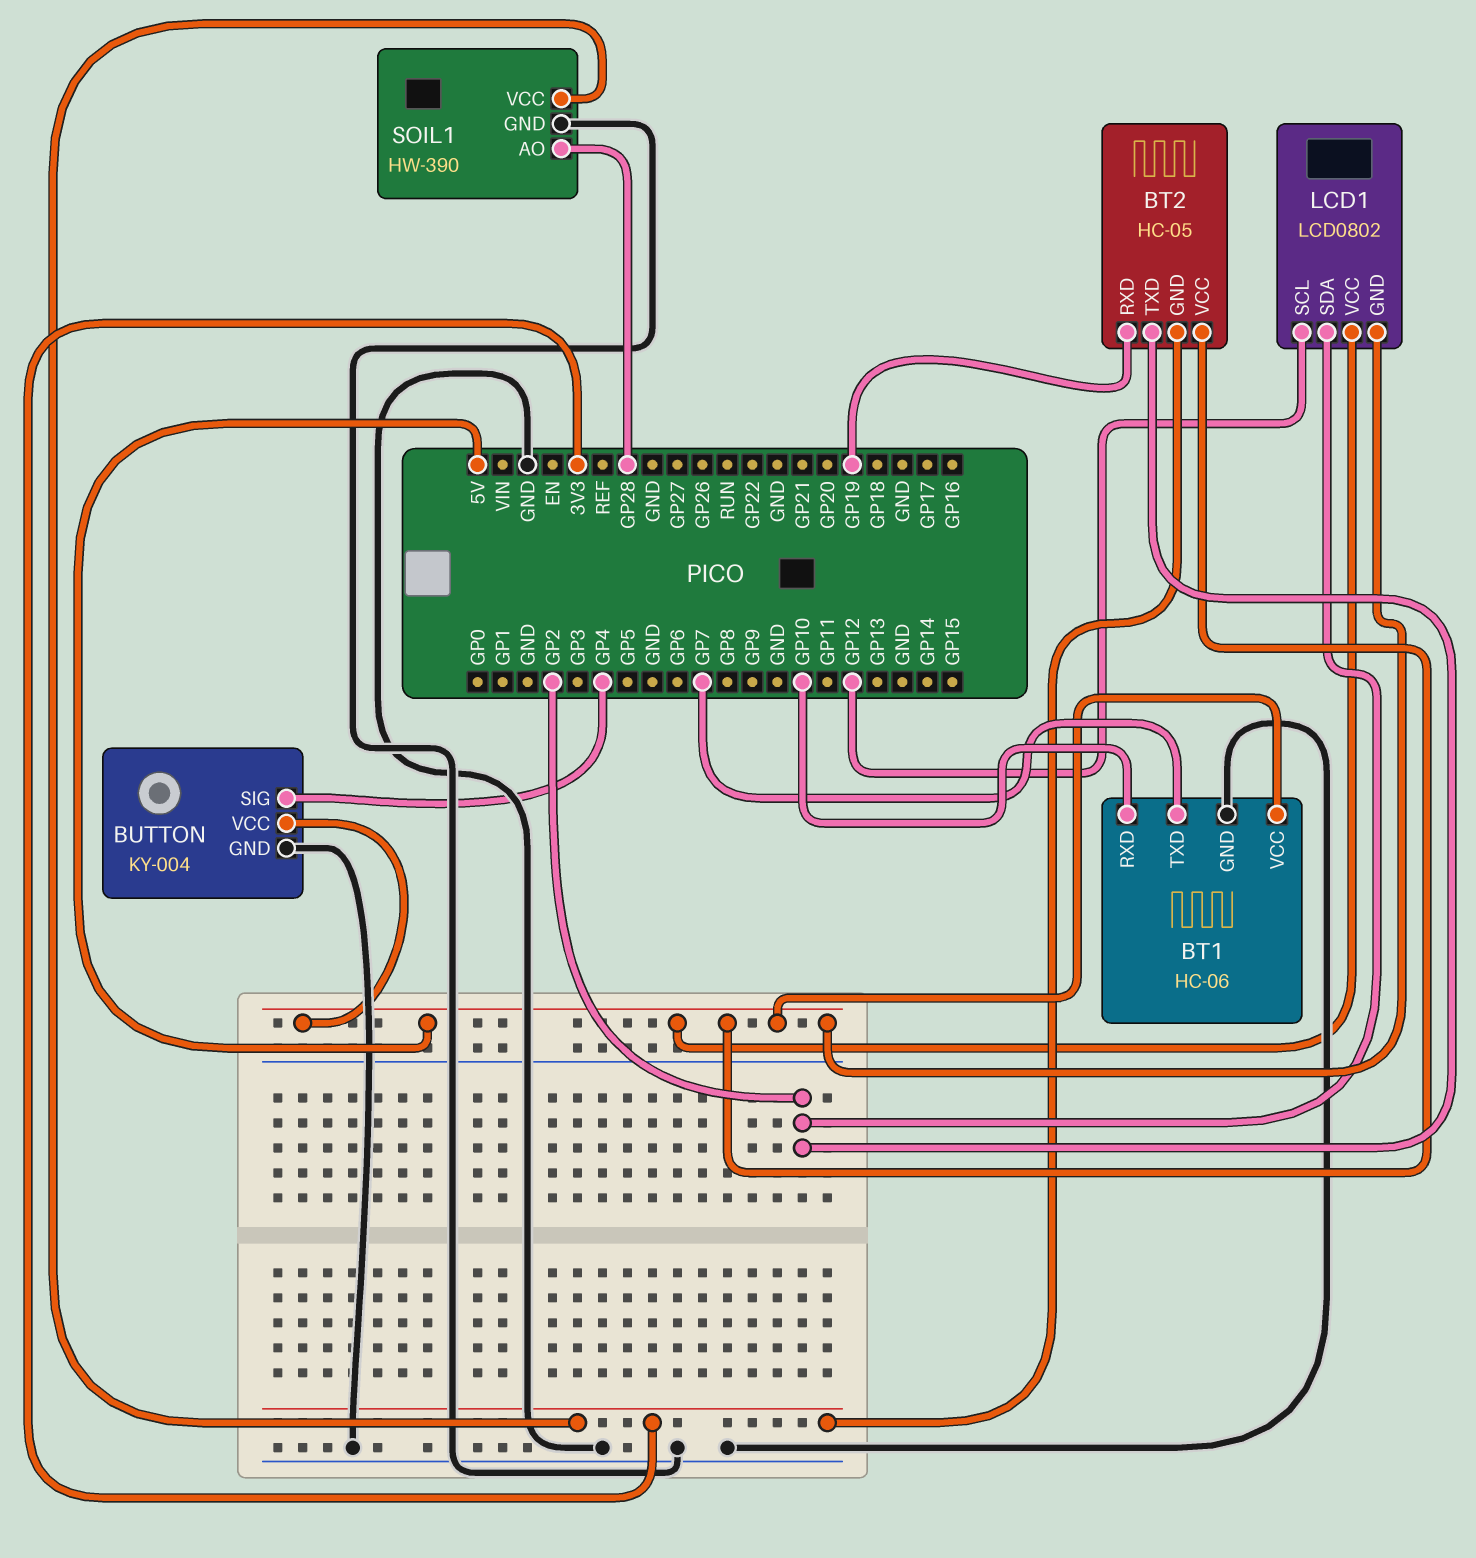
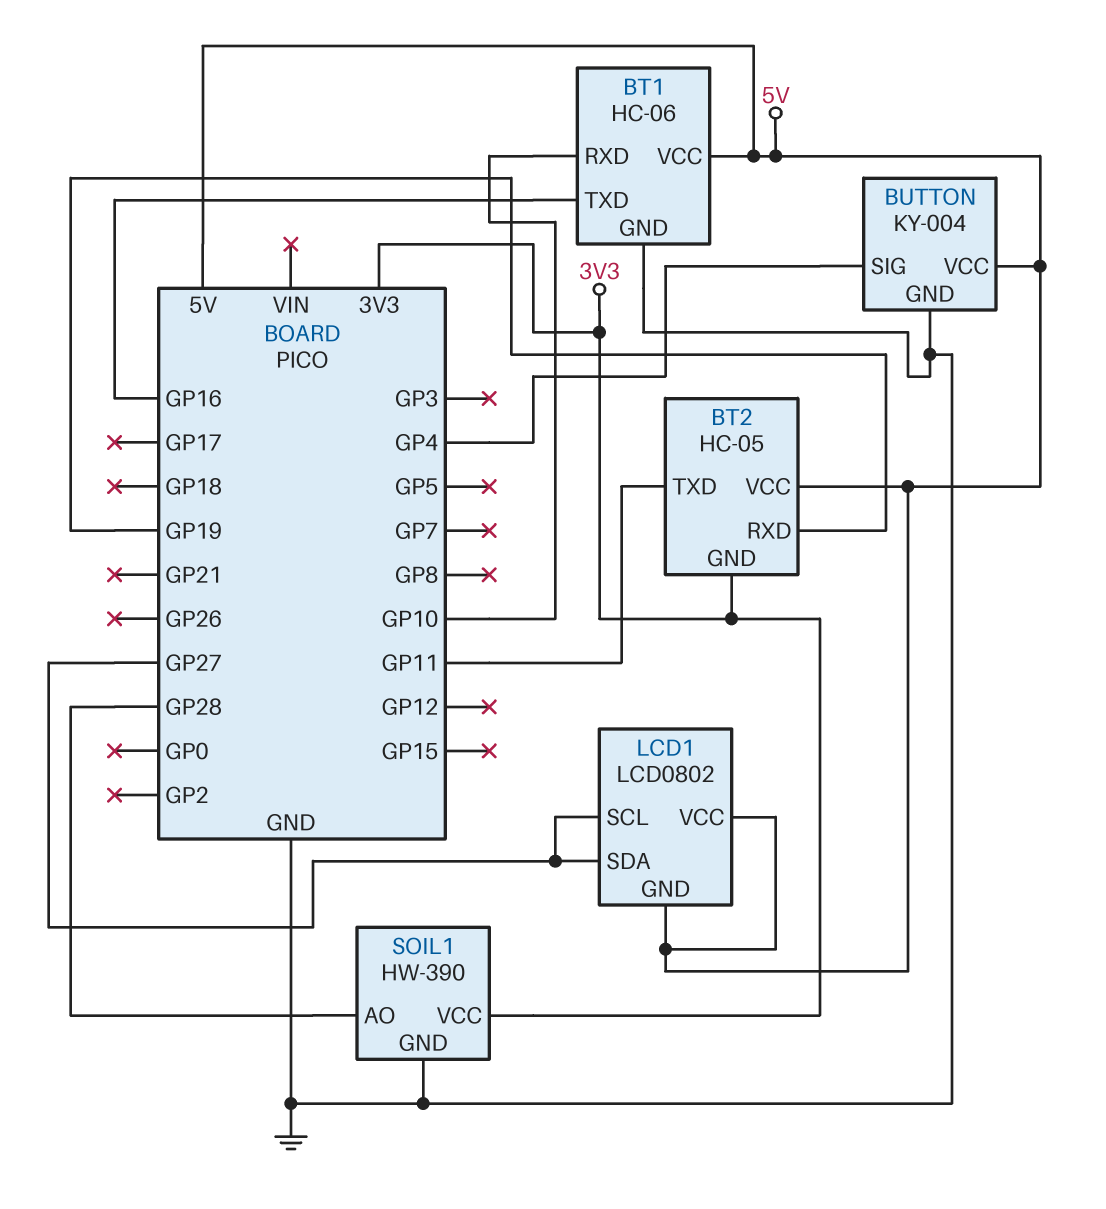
BT1 pin TXD: GP7 -> GP16
BT2 pin TXD: GP2 -> GP11
LCD1 pin SCL: GP12 -> GP27
LCD1 pin SDA: GP2 -> GP27

